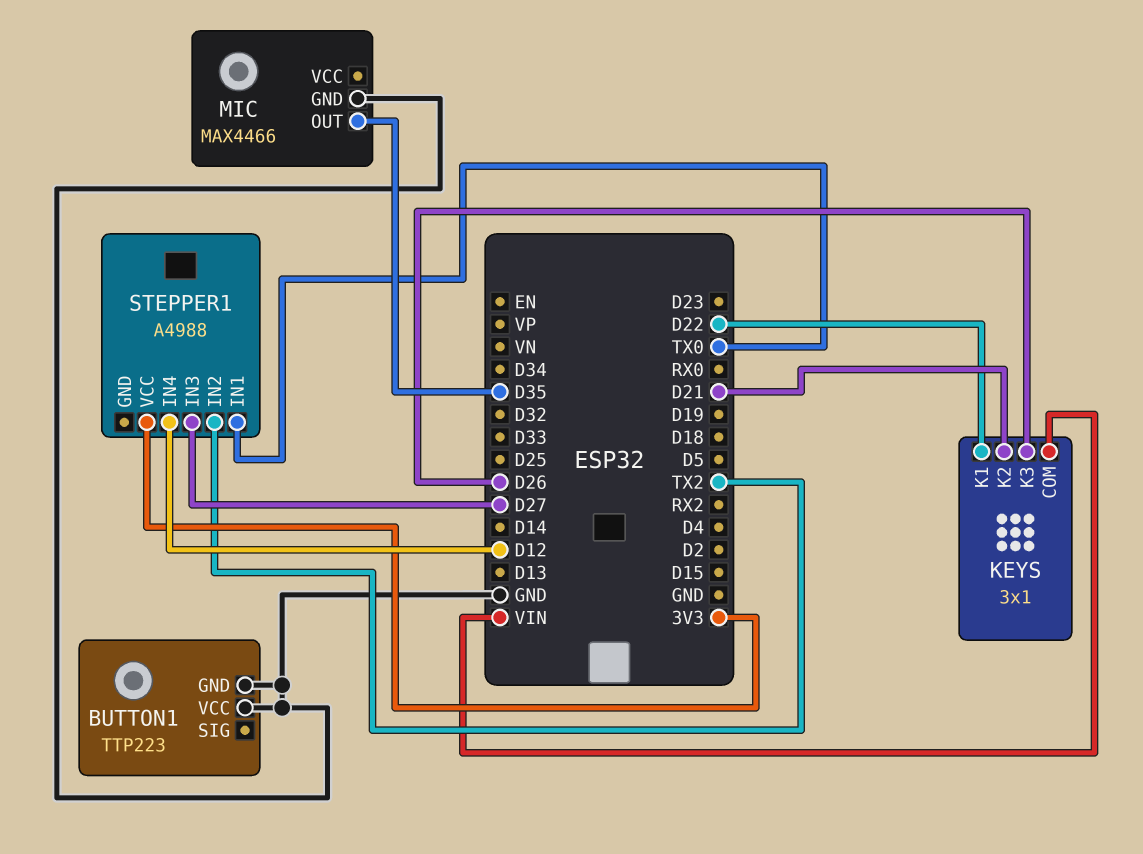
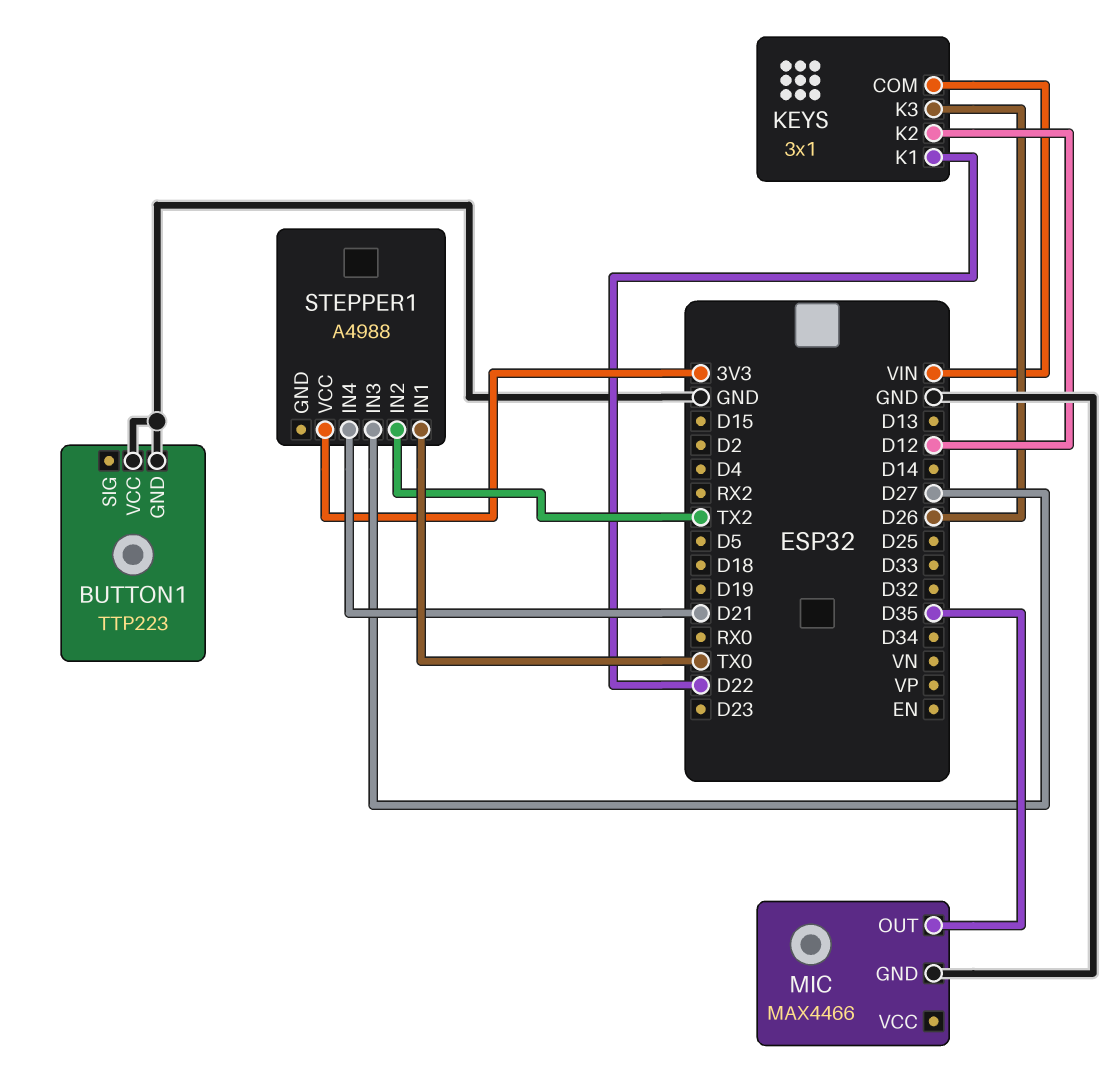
KEYS pin K2: D21 -> D12
STEPPER1 pin IN4: D12 -> D21

